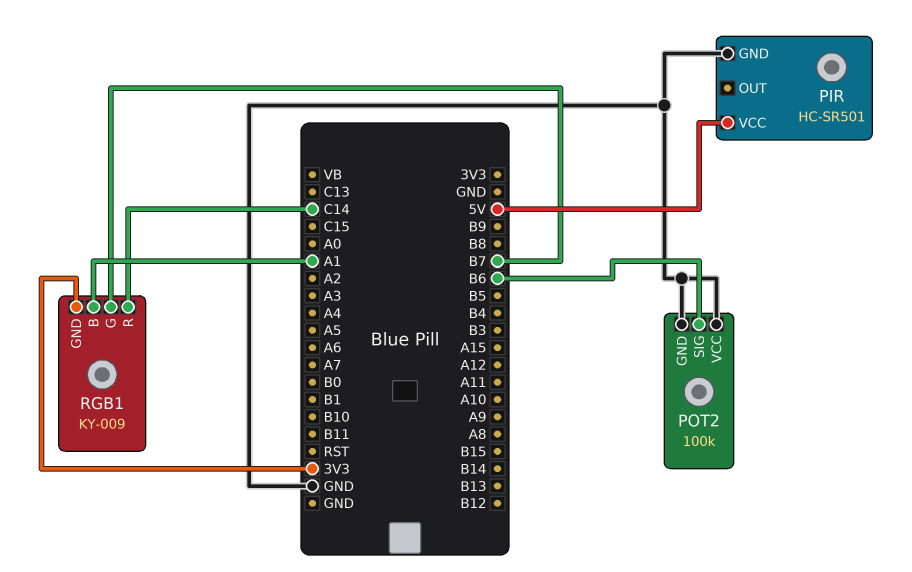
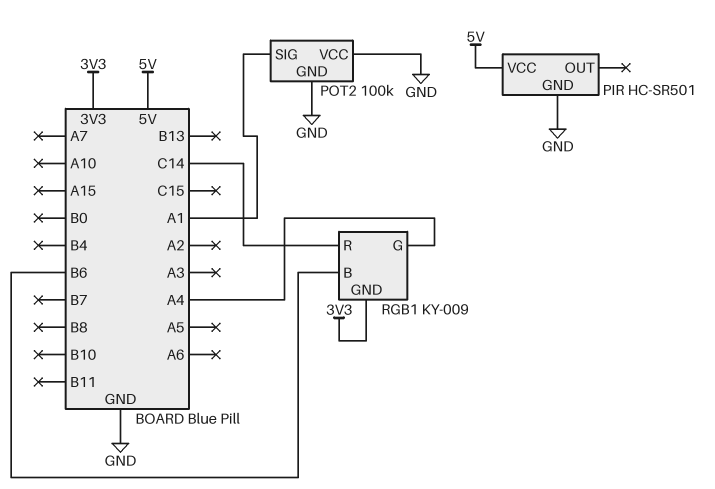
POT2 pin SIG: B6 -> A1
RGB1 pin B: A1 -> B6
RGB1 pin G: B7 -> A4

